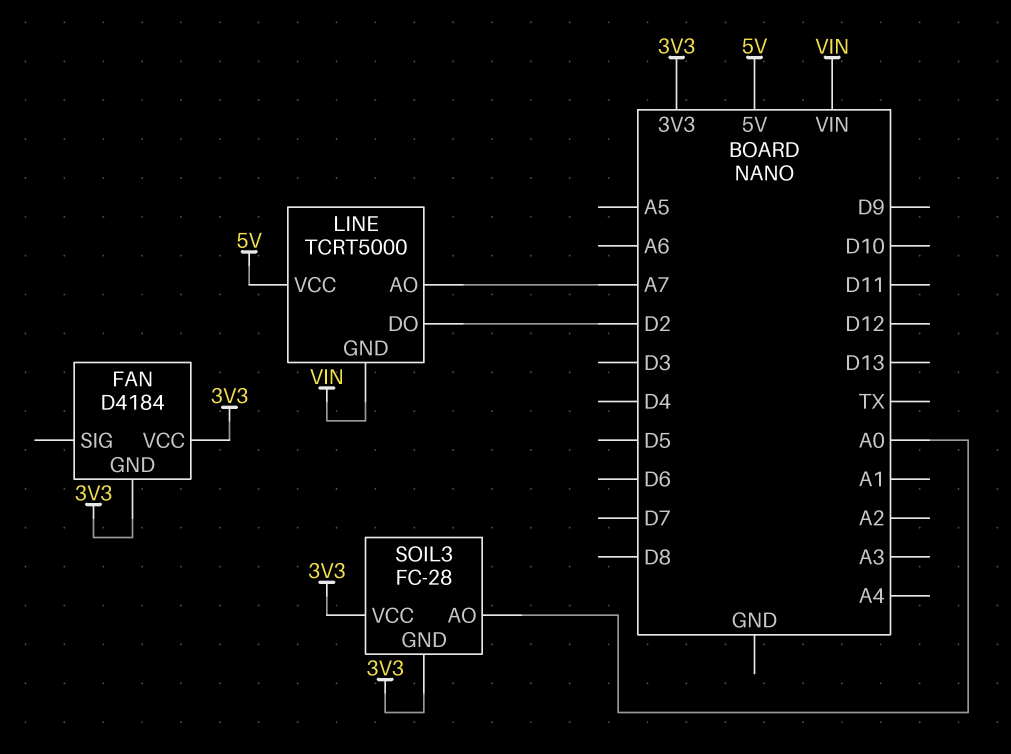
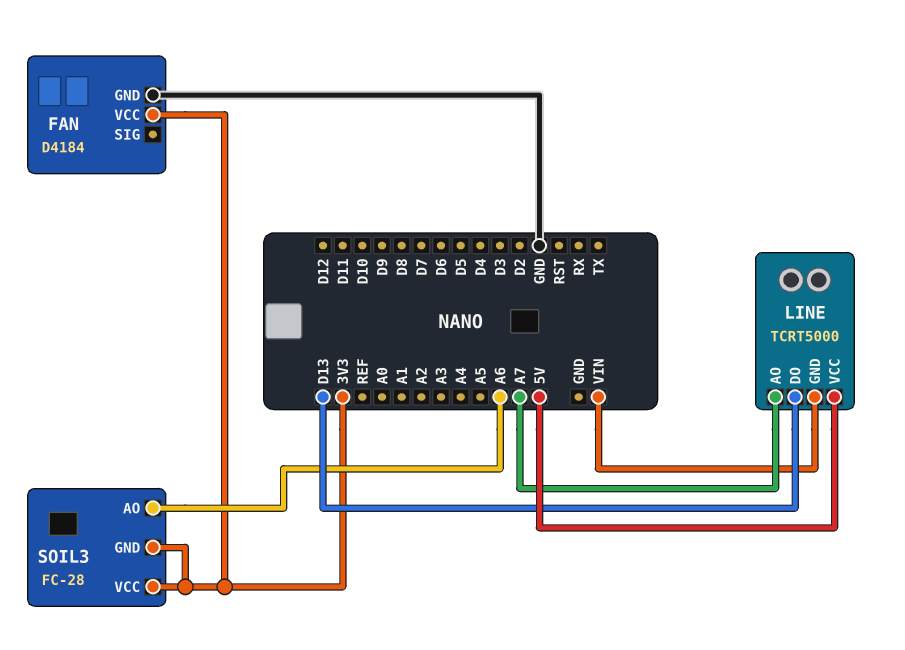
FAN pin GND: 3V3 -> GND
LINE pin DO: D2 -> D13
SOIL3 pin AO: A0 -> A6

